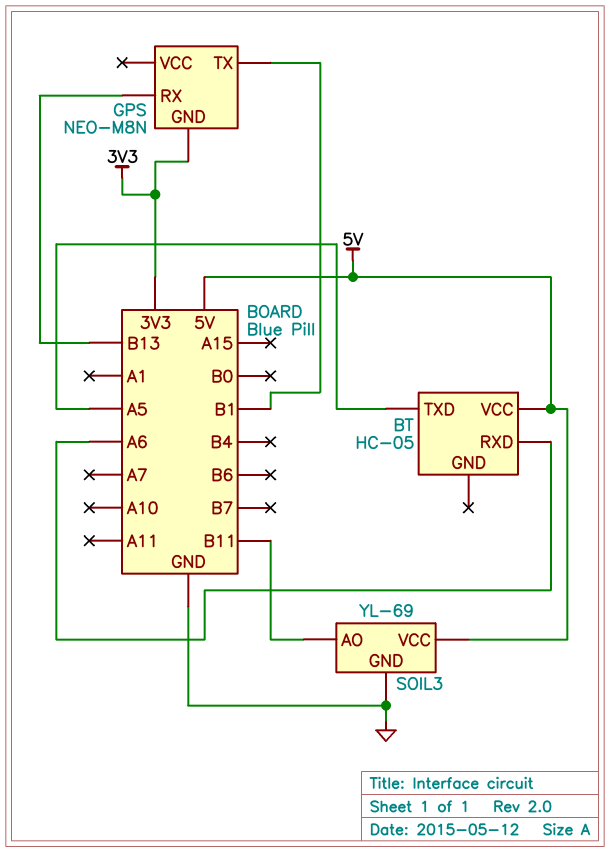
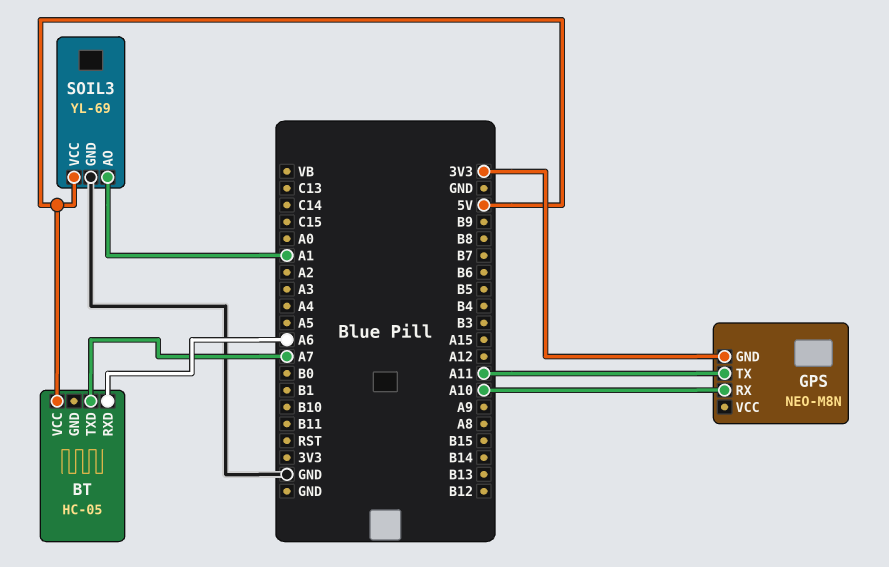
BT pin TXD: A5 -> A7
GPS pin RX: B13 -> A10
GPS pin TX: B1 -> A11
SOIL3 pin AO: B11 -> A1

